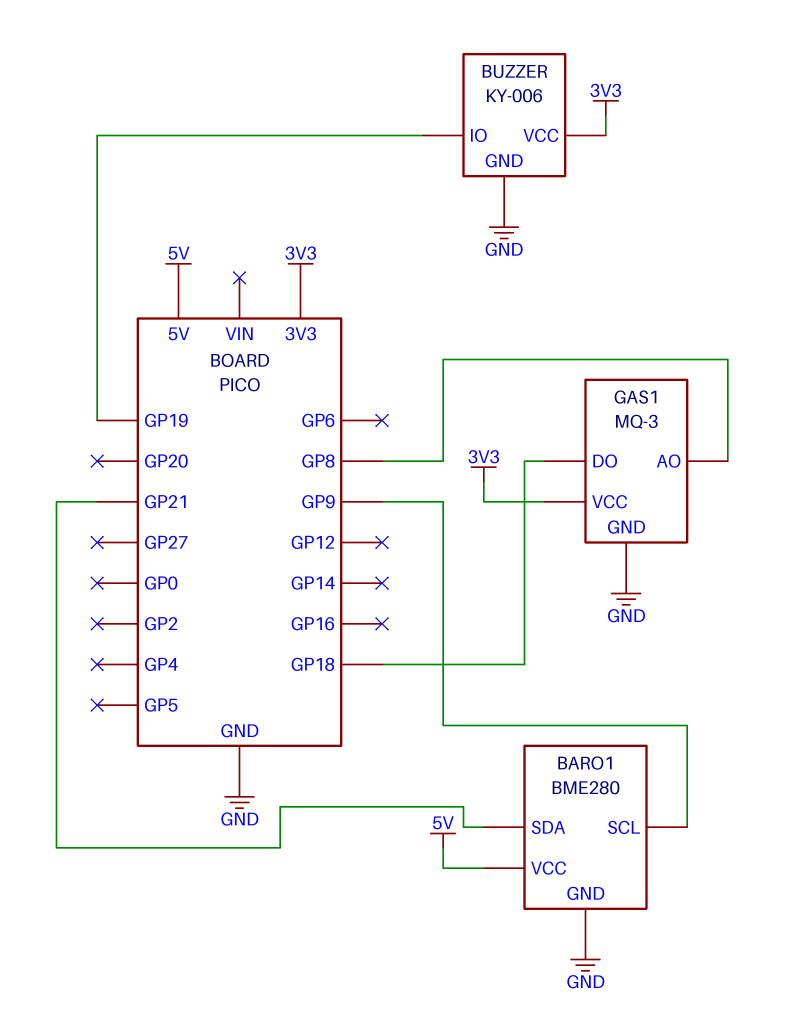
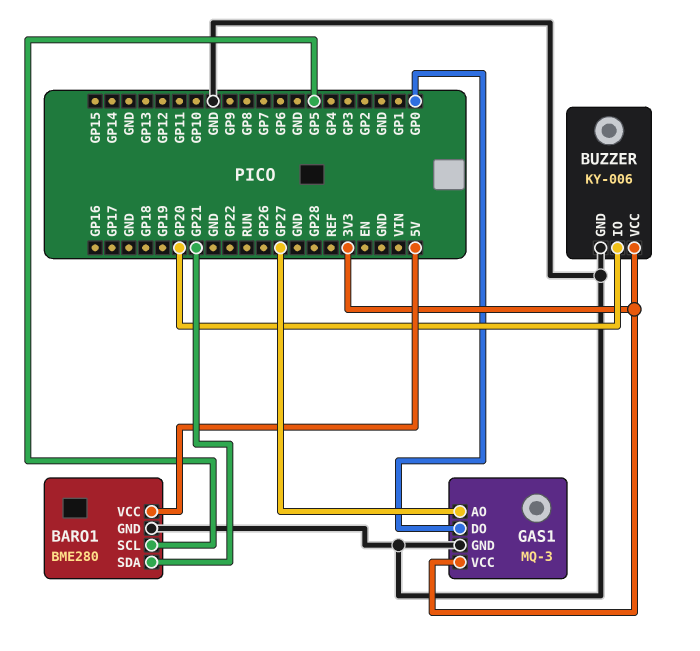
BARO1 pin SCL: GP9 -> GP5
BUZZER pin IO: GP19 -> GP20
GAS1 pin AO: GP8 -> GP27
GAS1 pin DO: GP18 -> GP0

